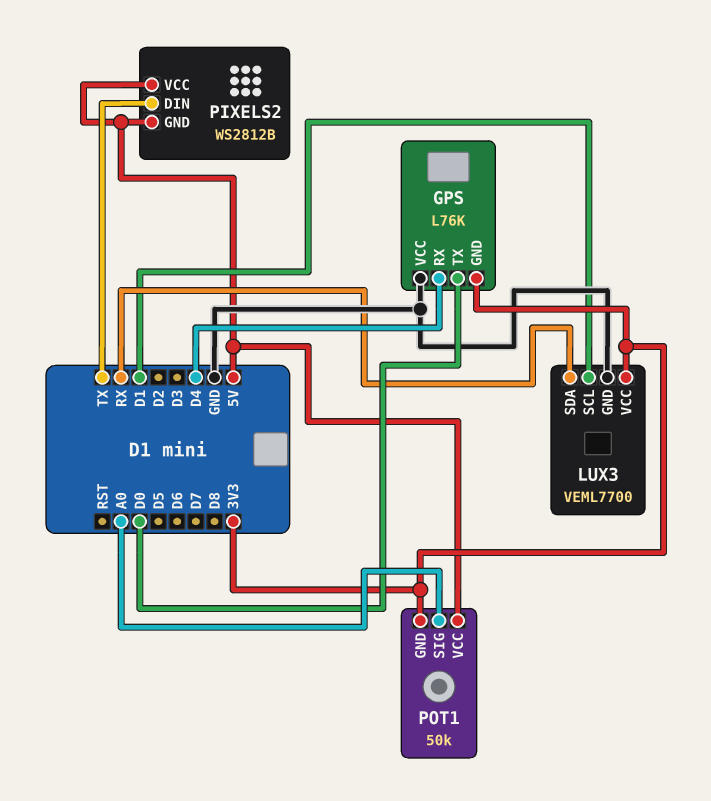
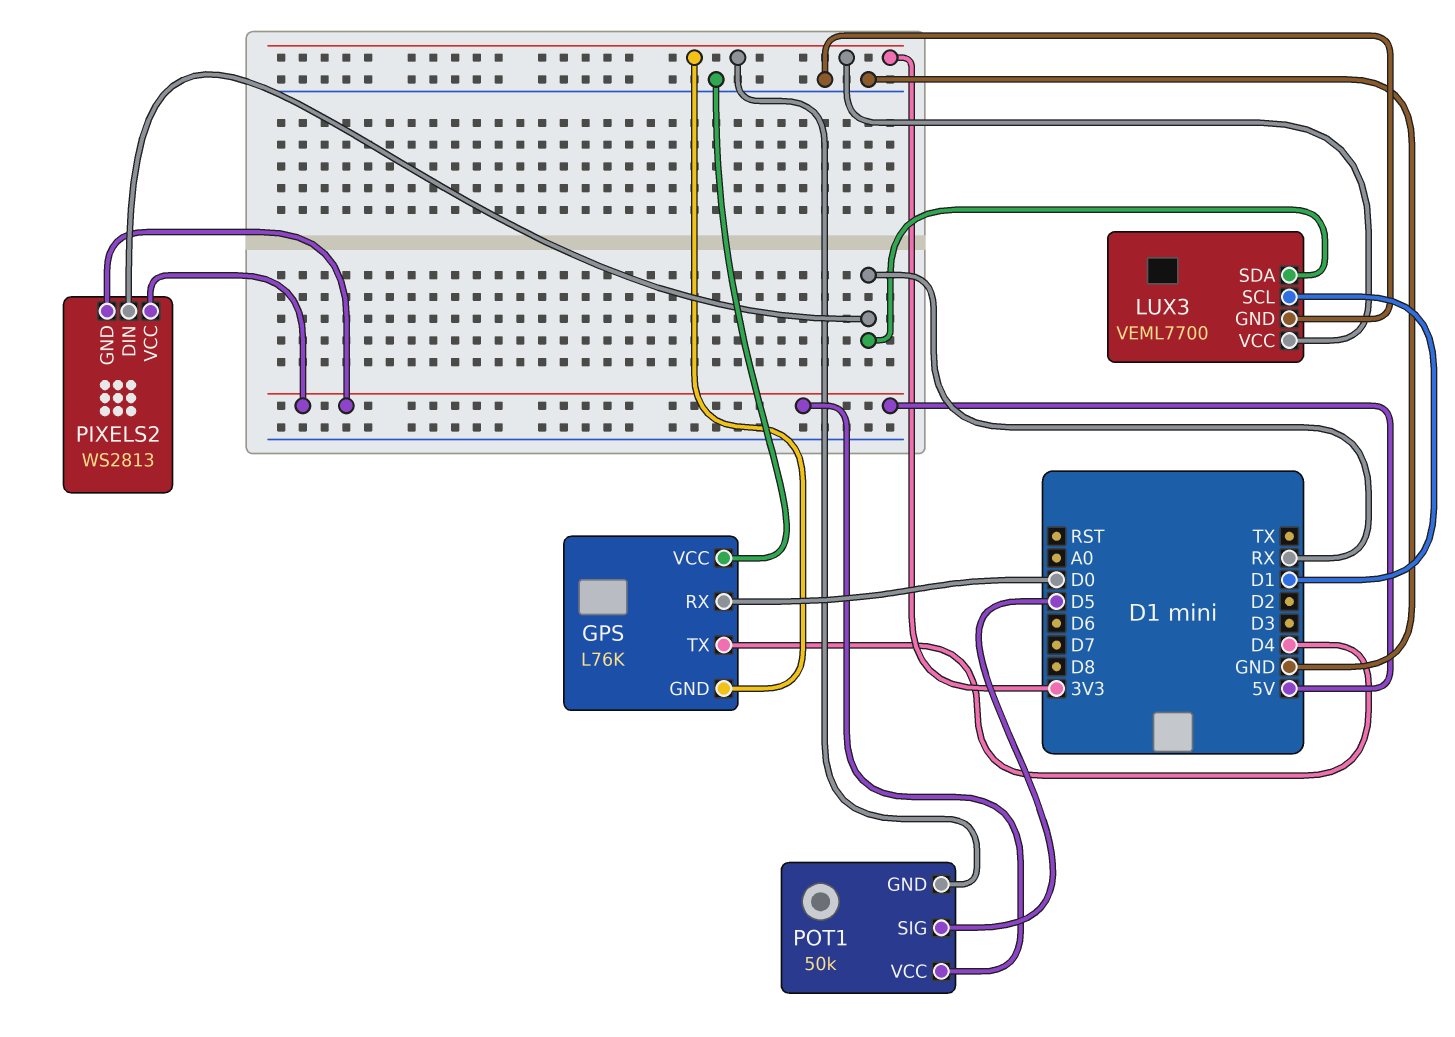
GPS pin RX: D4 -> D0
GPS pin TX: D0 -> D4
PIXELS2: WS2812B -> WS2813
PIXELS2 pin DIN: TX -> RX
POT1 pin SIG: A0 -> D5

